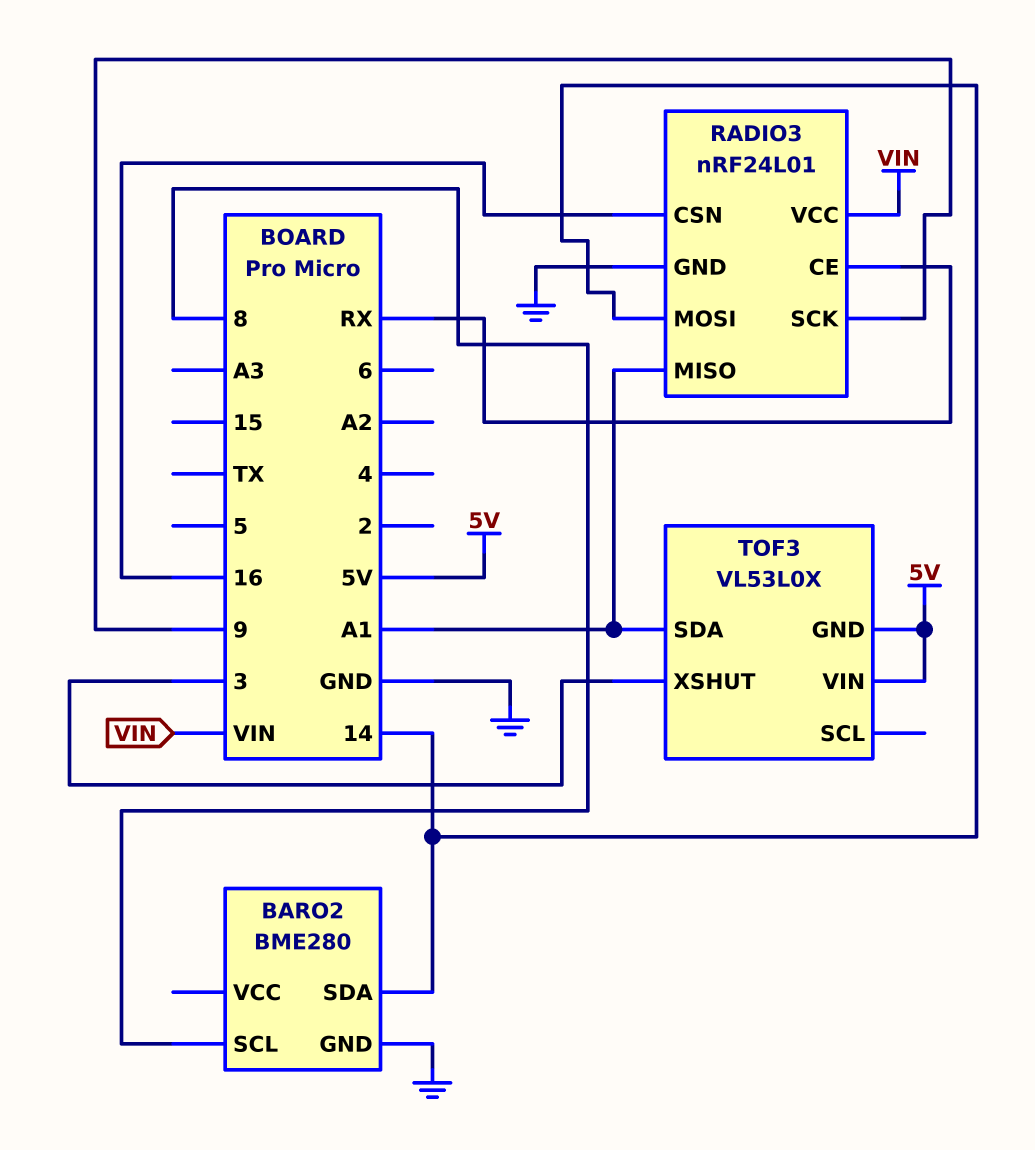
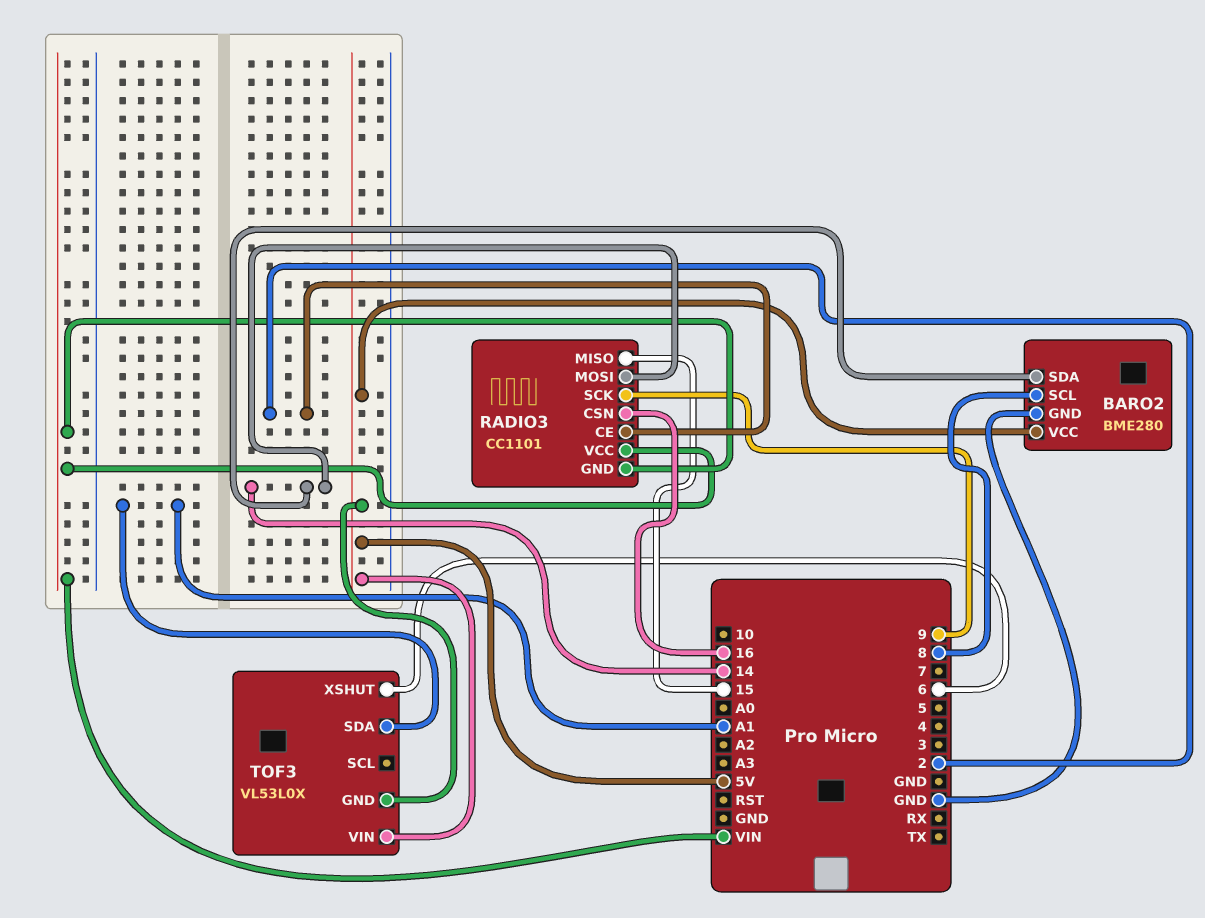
BARO2 pin VCC: none -> 5V
RADIO3: nRF24L01 -> CC1101
RADIO3 pin CE: RX -> 2
RADIO3 pin GND: GND -> VIN
RADIO3 pin MISO: A1 -> 15
TOF3 pin XSHUT: 3 -> 6

